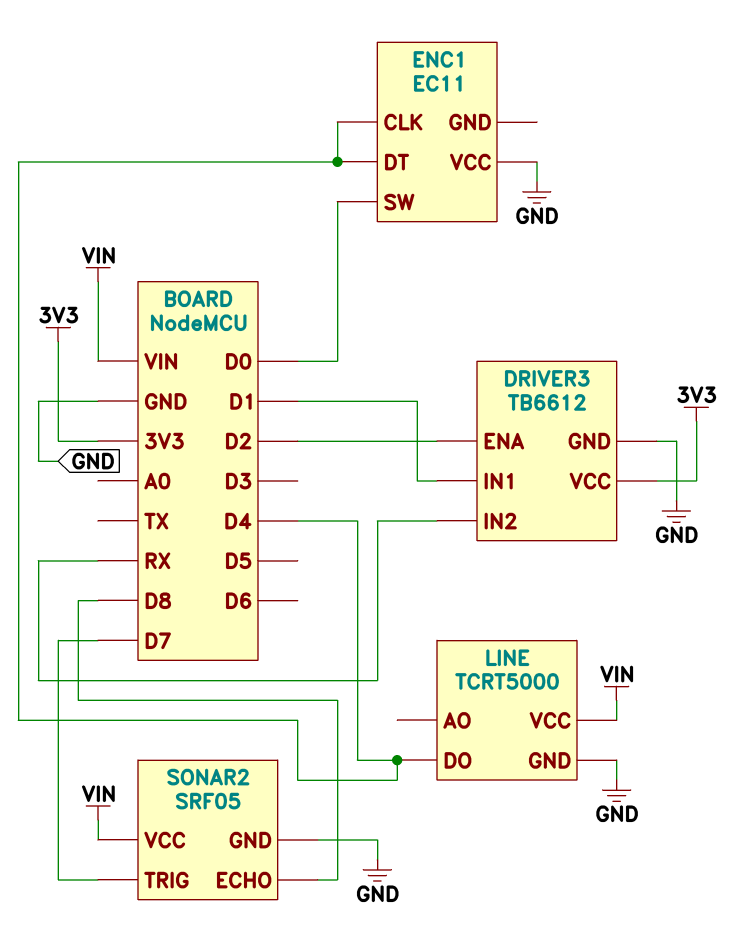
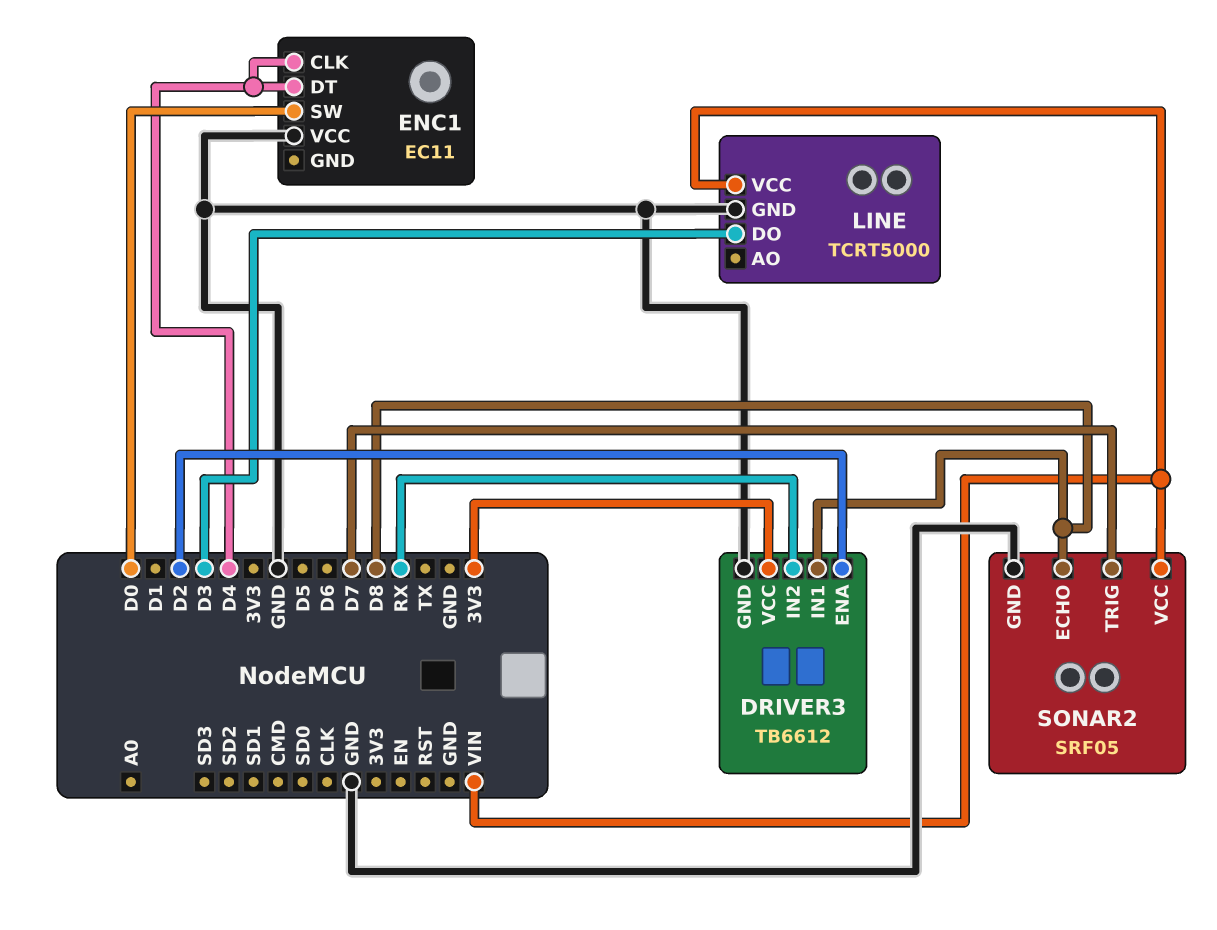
DRIVER3 pin IN1: D1 -> D8
LINE pin DO: D4 -> D3

